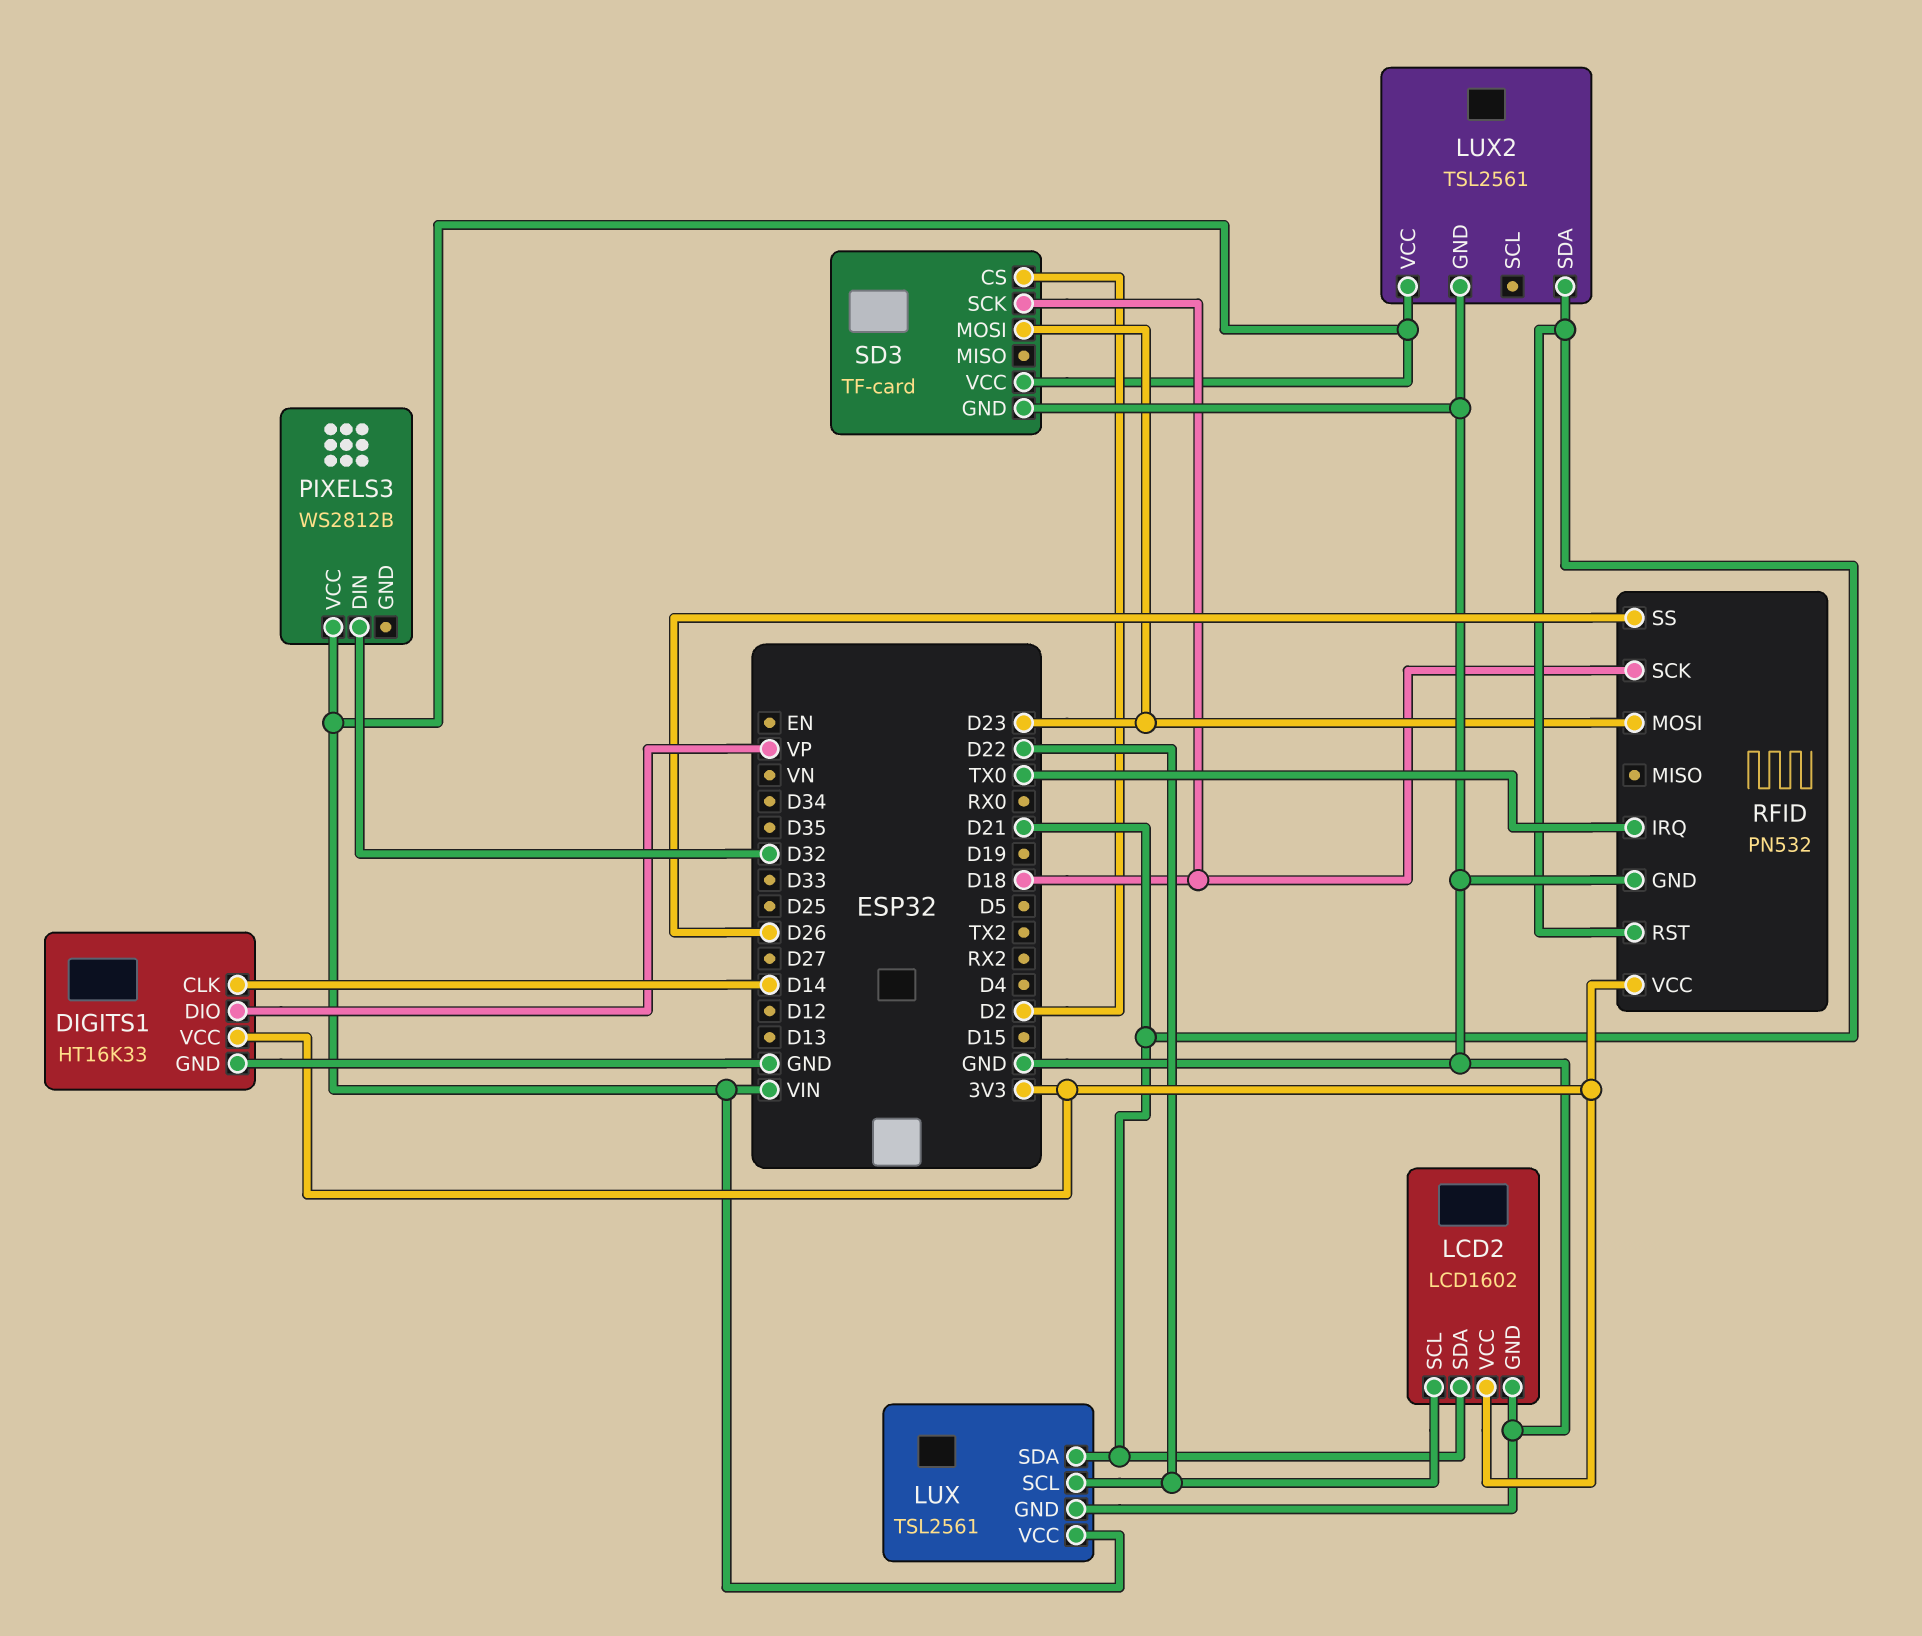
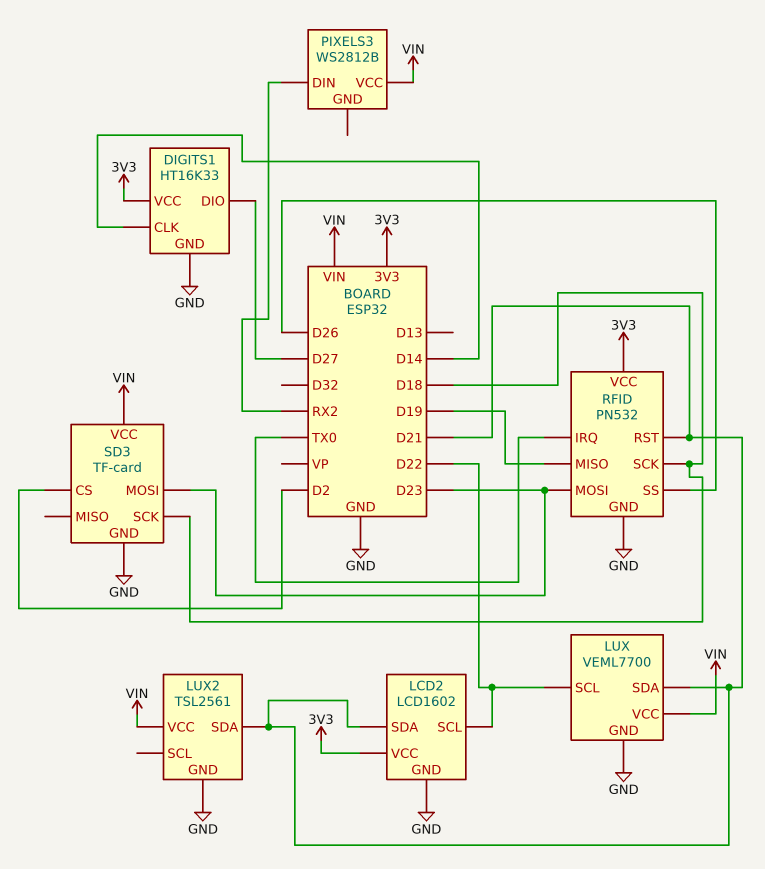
DIGITS1 pin DIO: VP -> D27
LUX: TSL2561 -> VEML7700
PIXELS3 pin DIN: D32 -> RX2
RFID pin MISO: none -> D19

